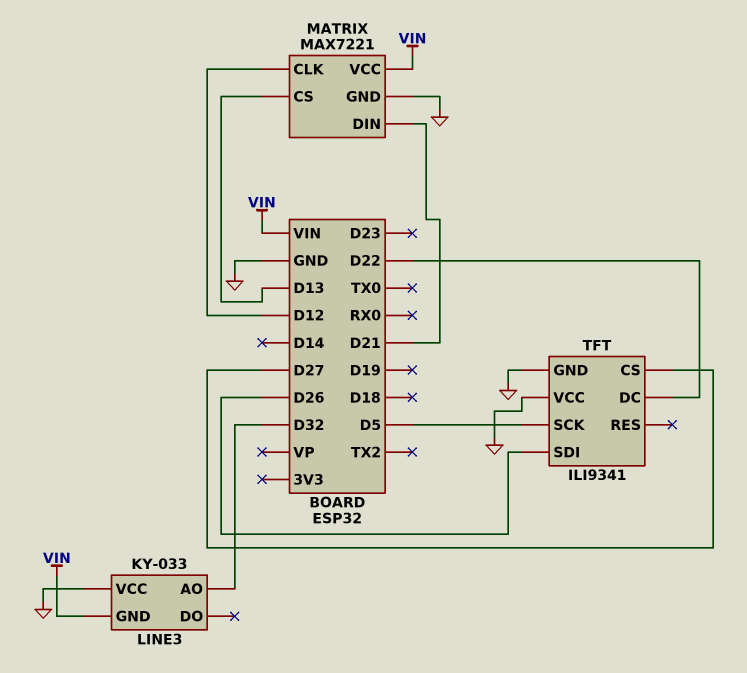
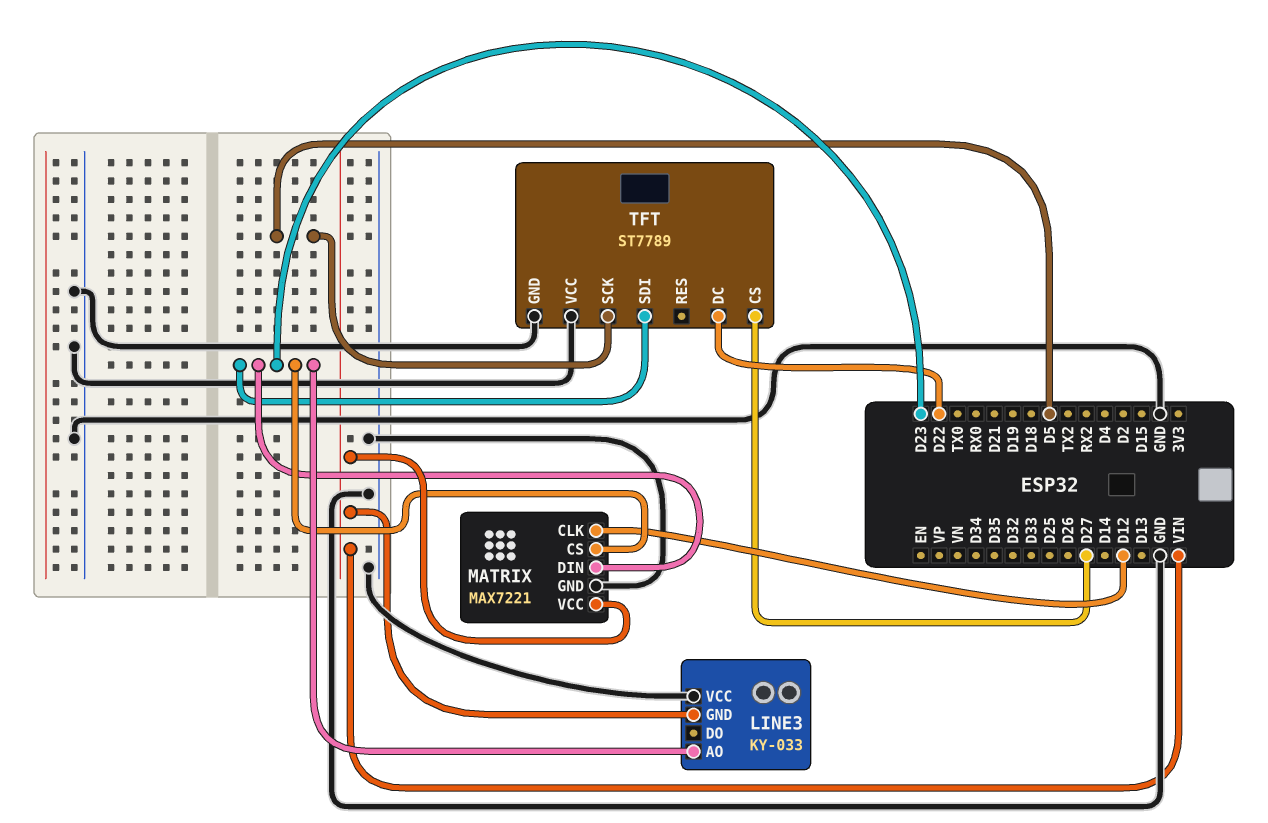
LINE3 pin AO: D32 -> D23
MATRIX pin CS: D13 -> D23
MATRIX pin DIN: D21 -> D23
TFT: ILI9341 -> ST7789
TFT pin SDI: D26 -> D23

